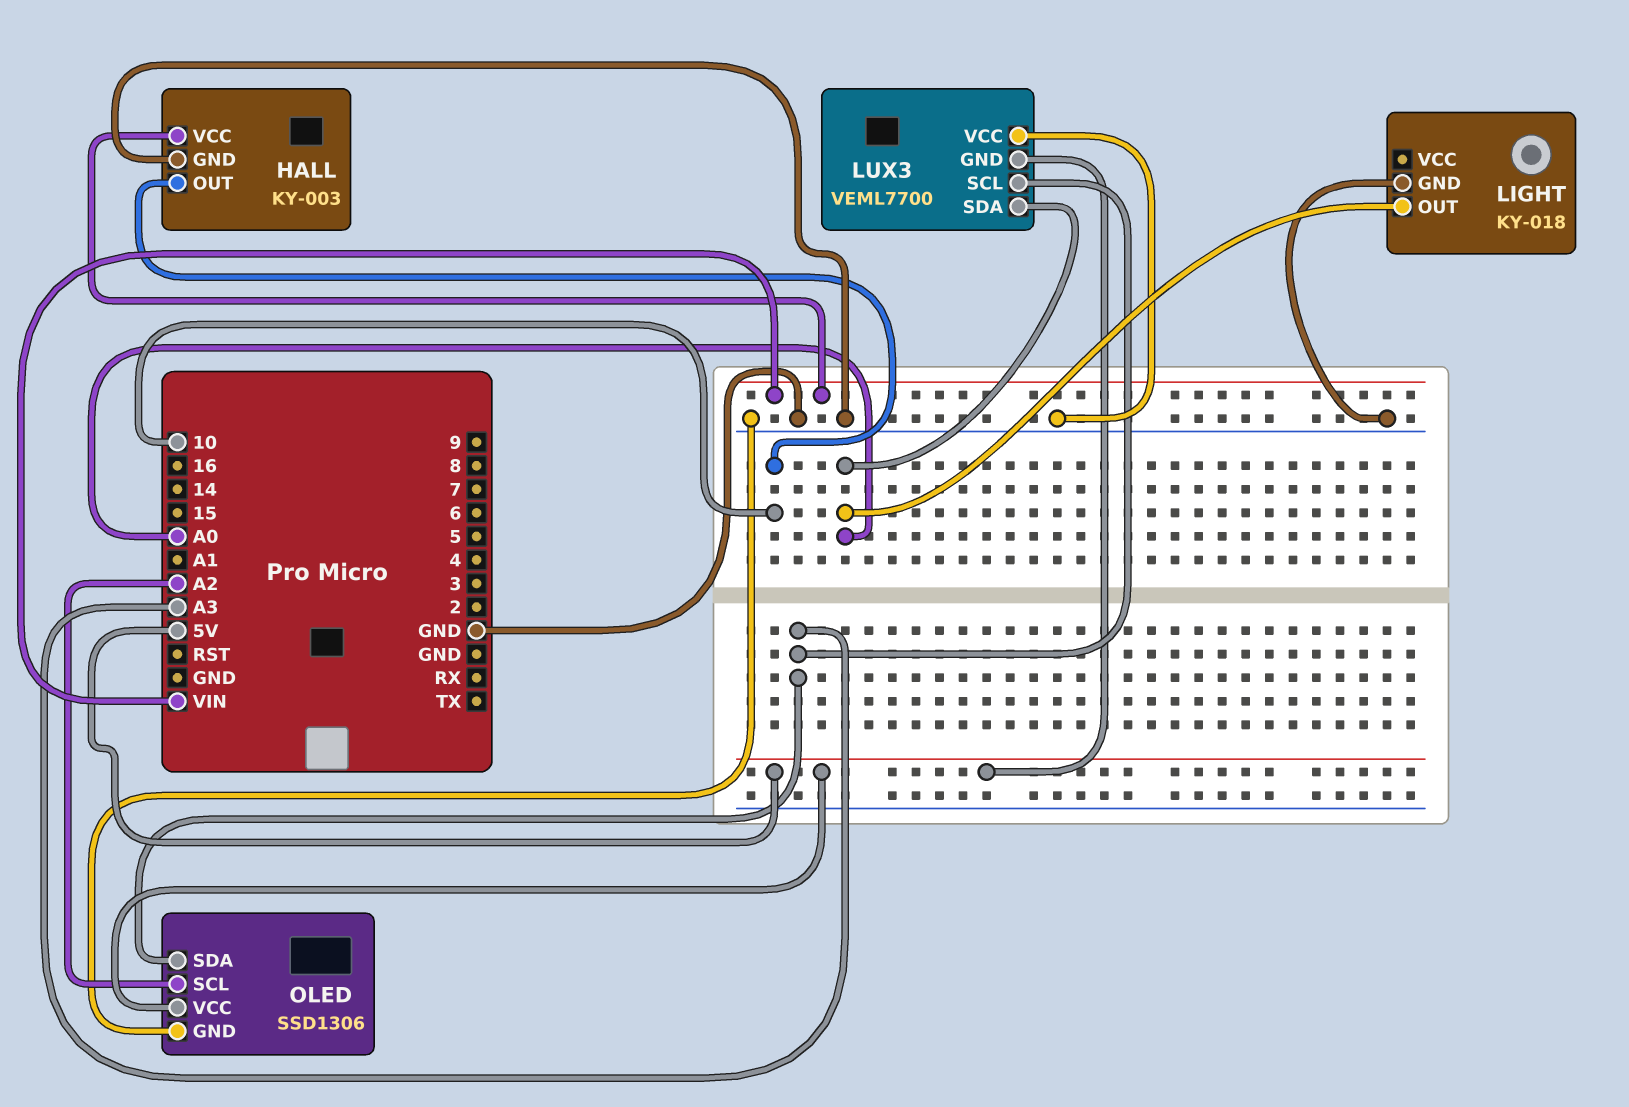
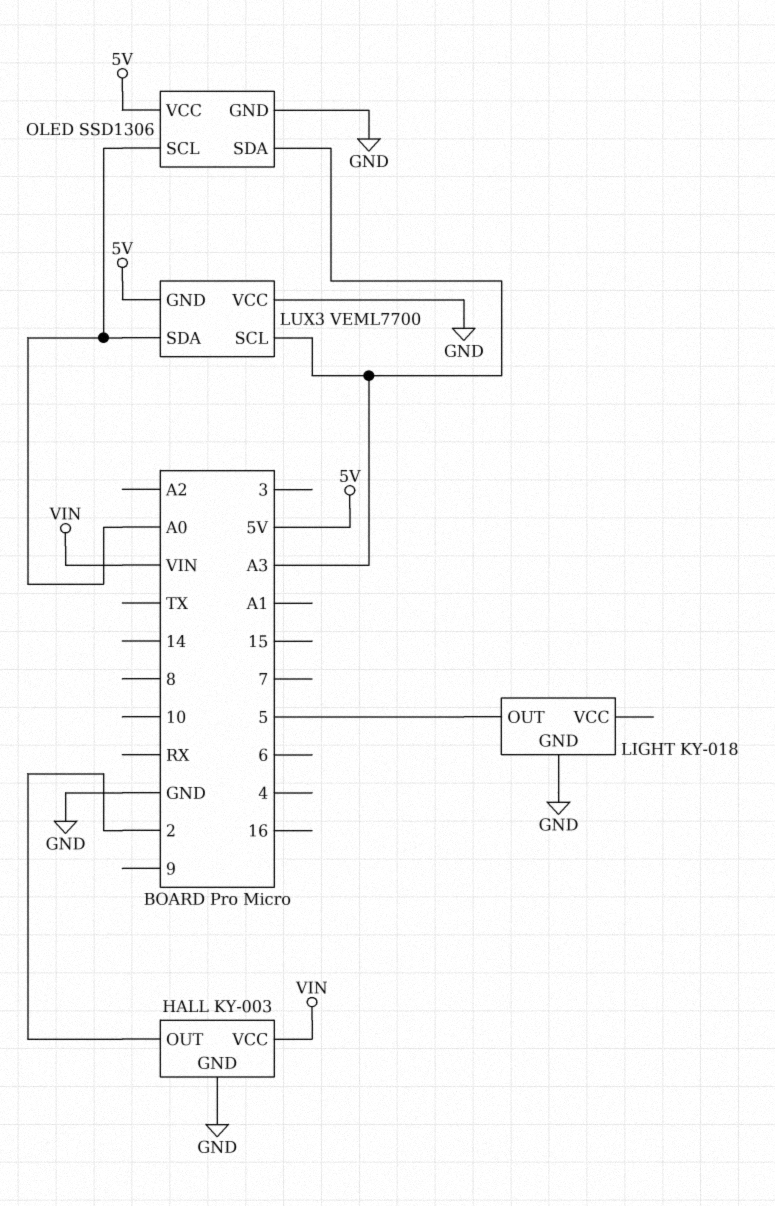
HALL pin OUT: 10 -> 2
LIGHT pin OUT: A0 -> 5
OLED pin SCL: A2 -> A0

